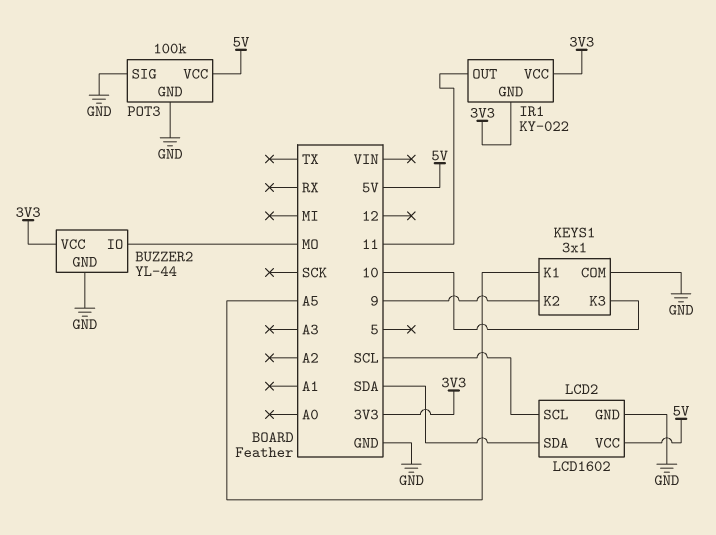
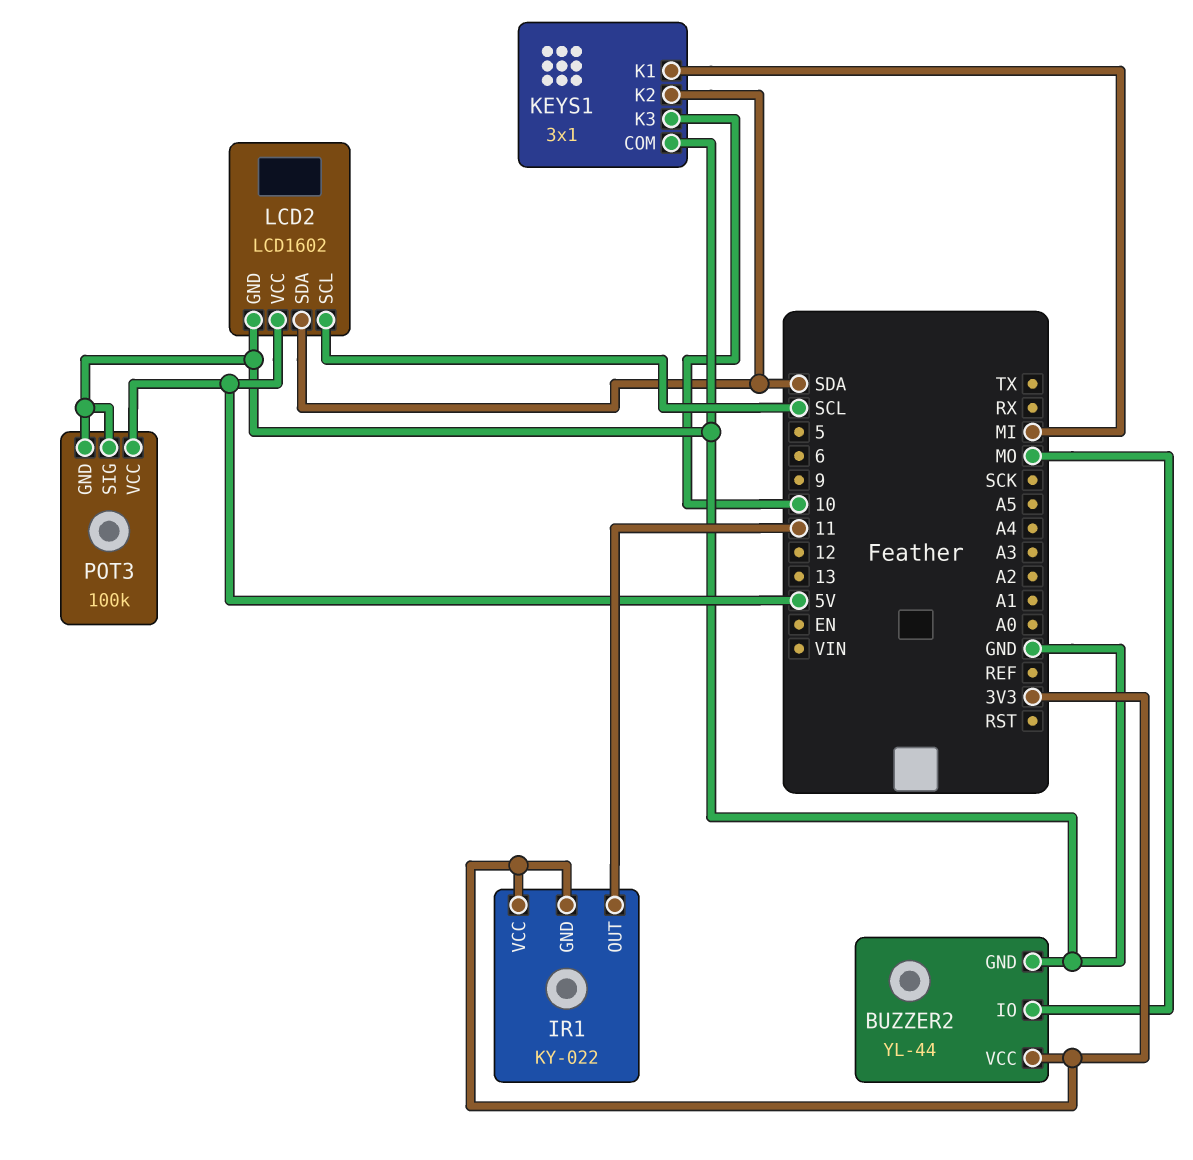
KEYS1 pin K1: A5 -> MI
KEYS1 pin K2: 9 -> SDA

